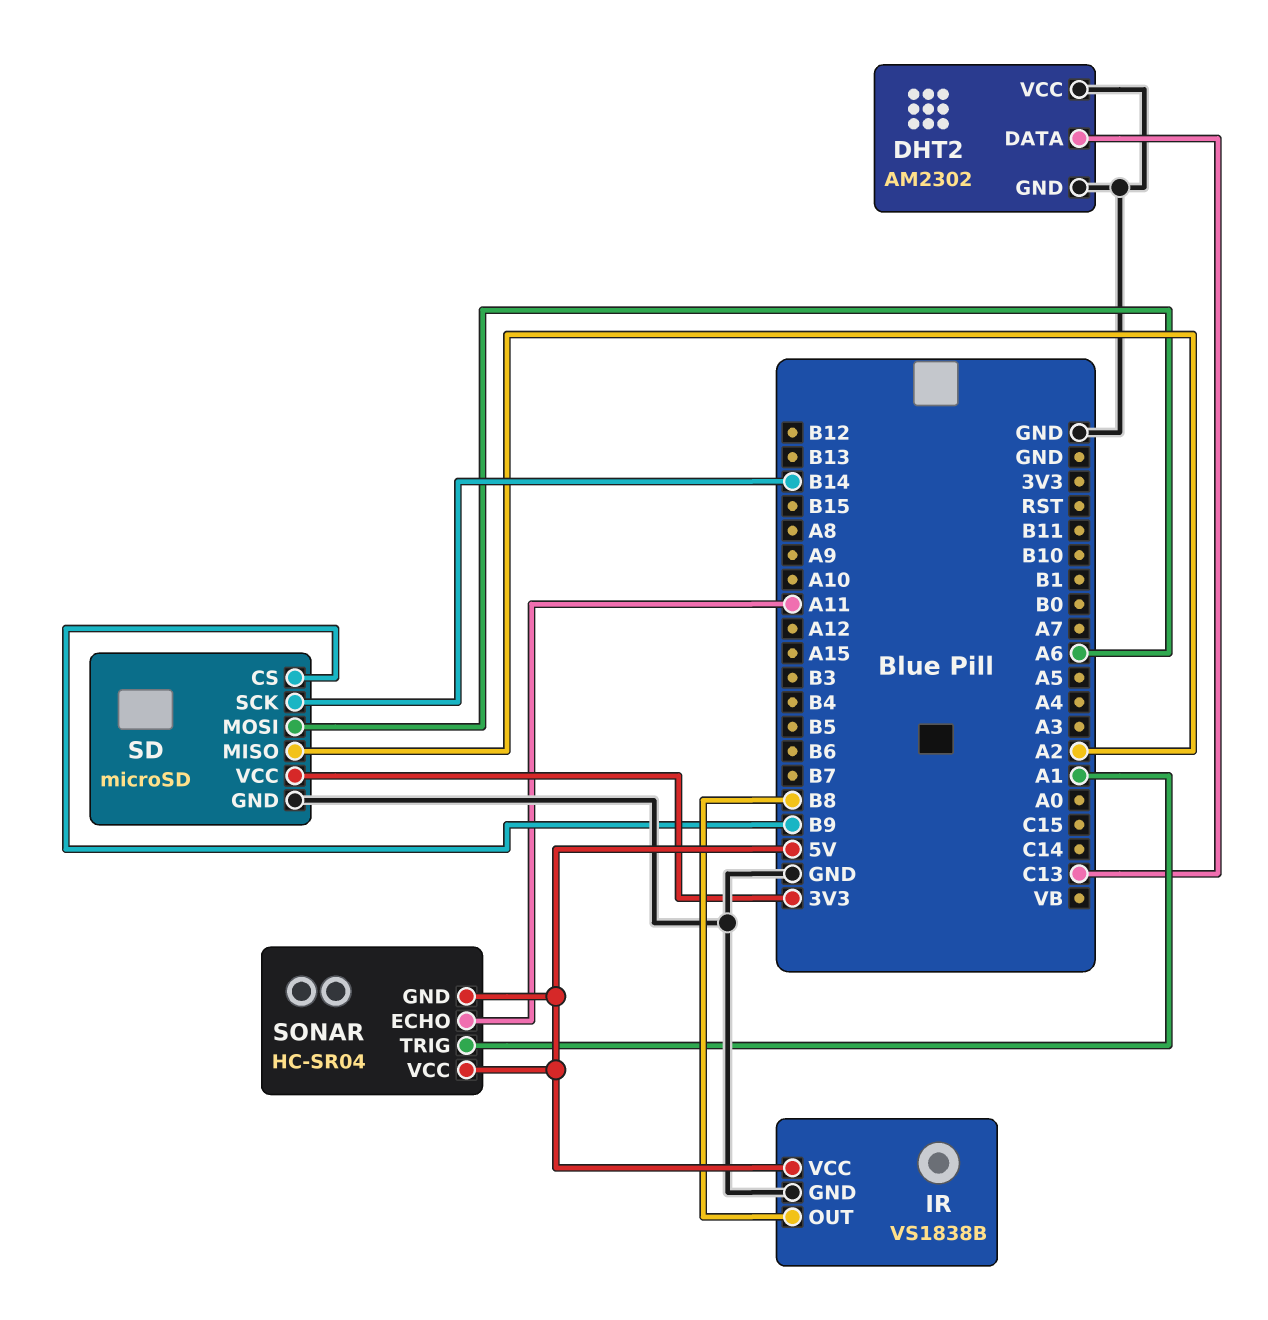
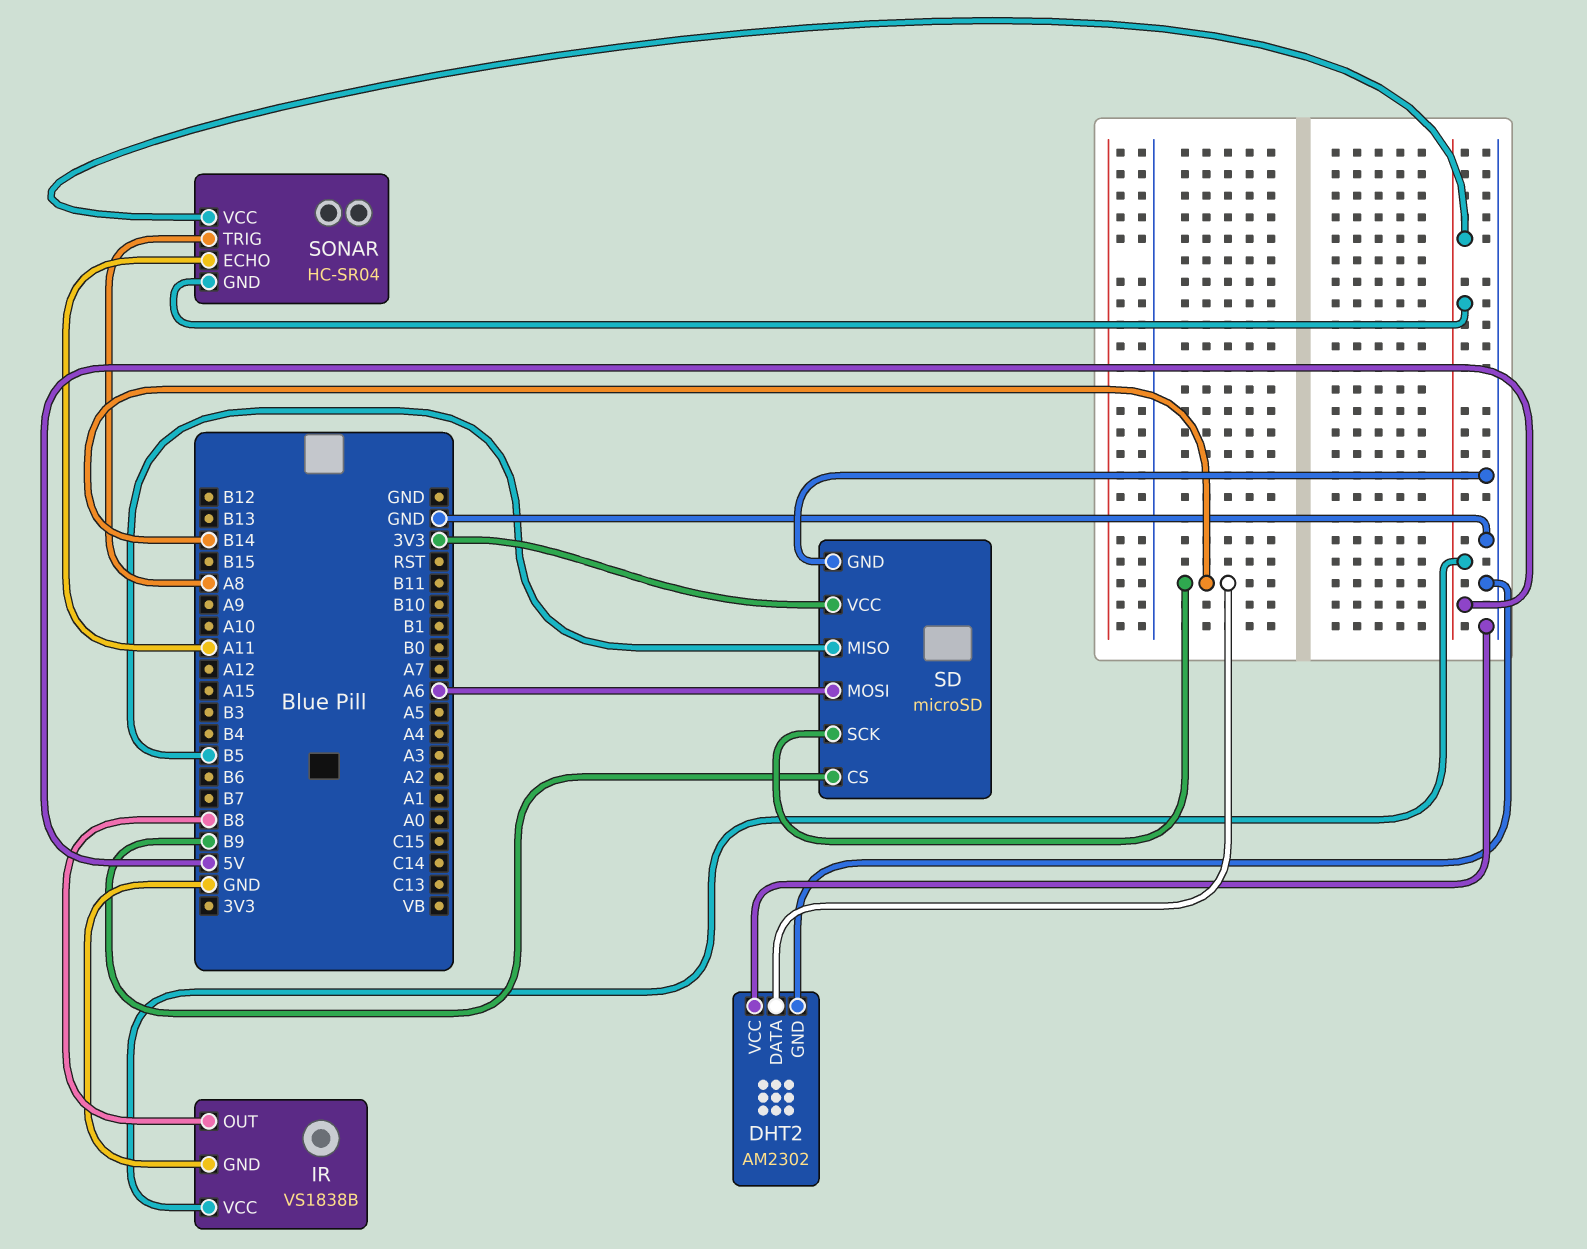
DHT2 pin DATA: C13 -> B14
SD pin MISO: A2 -> B5
SONAR pin TRIG: A1 -> A8

